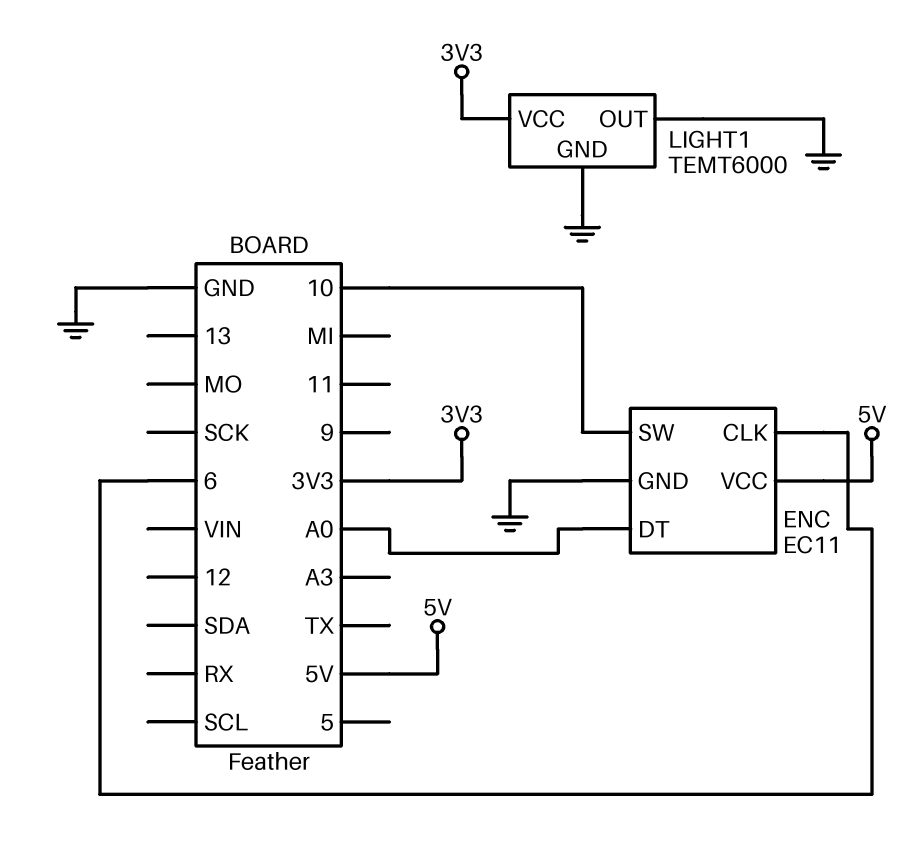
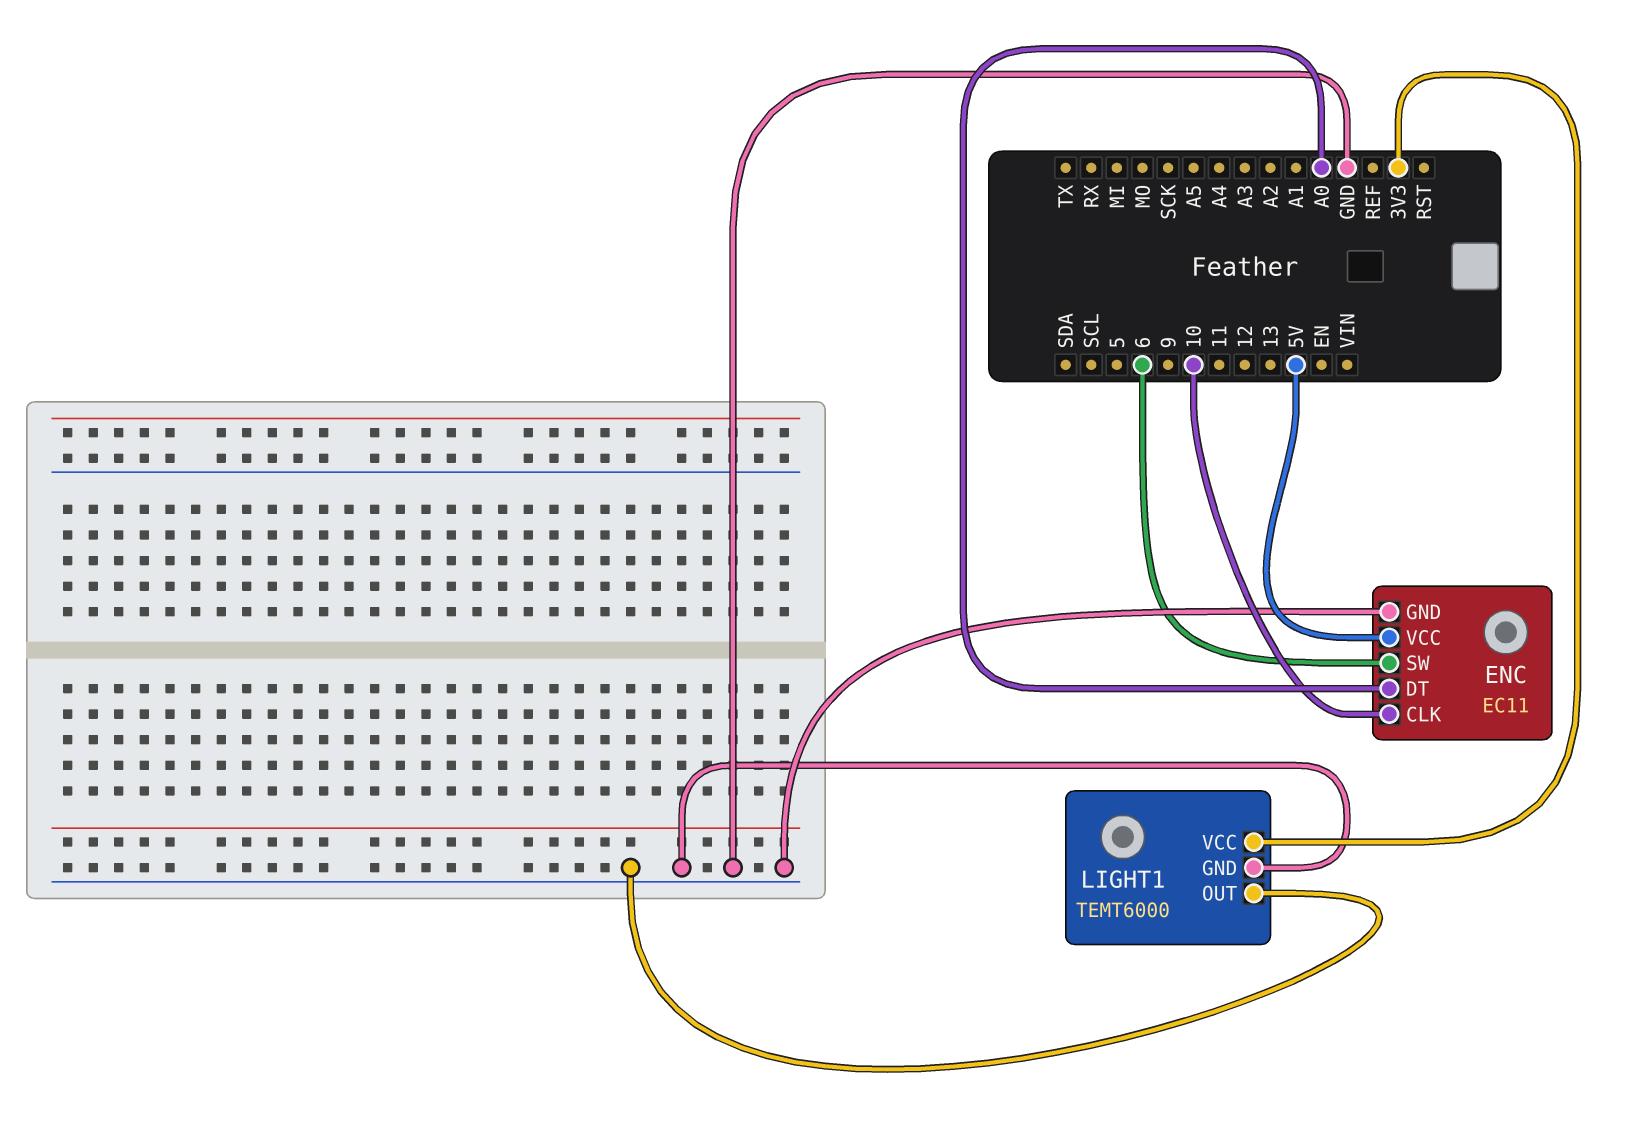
ENC pin CLK: 6 -> 10
ENC pin SW: 10 -> 6

